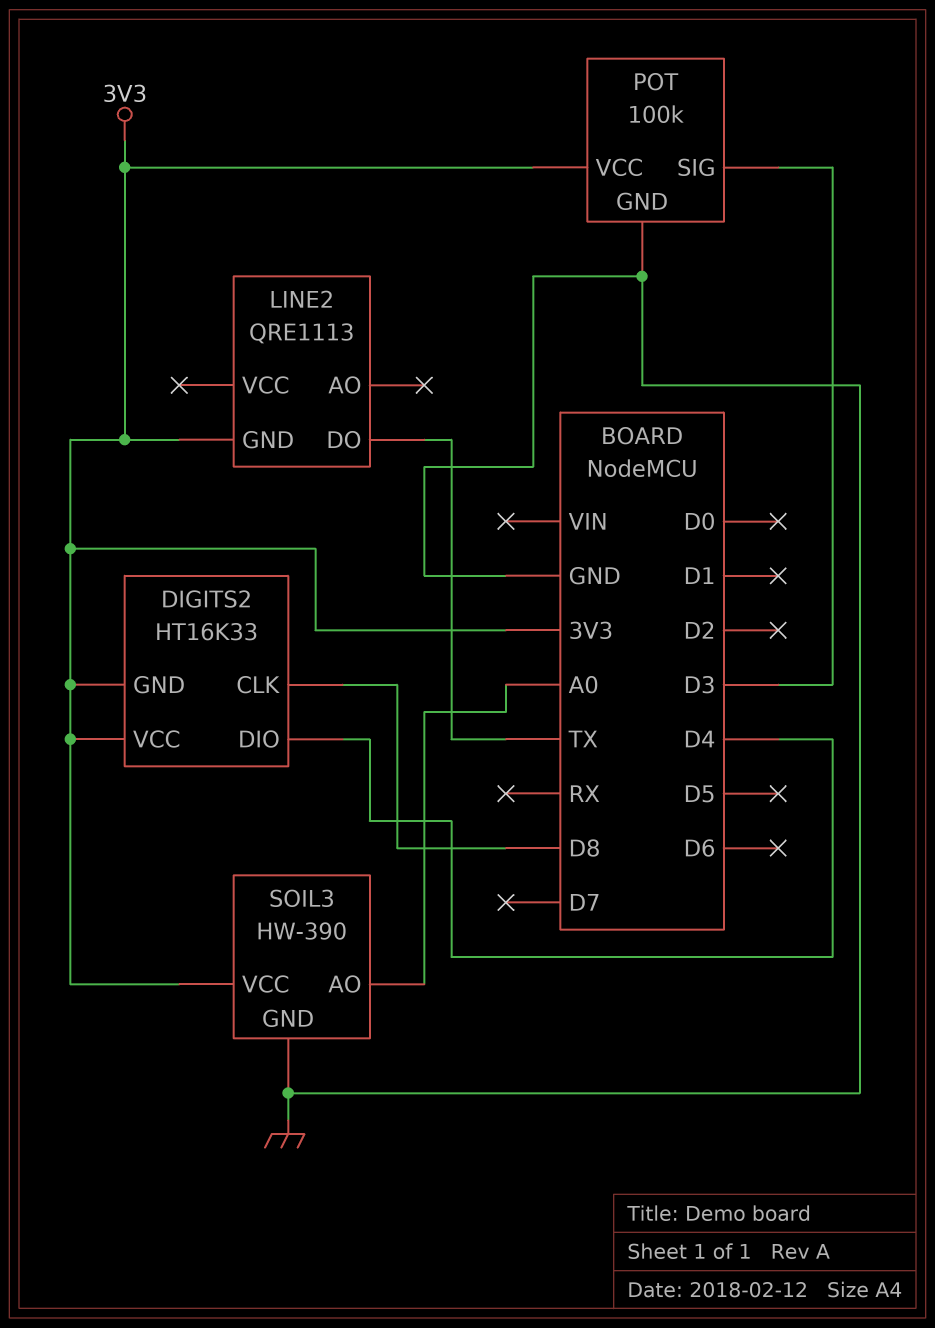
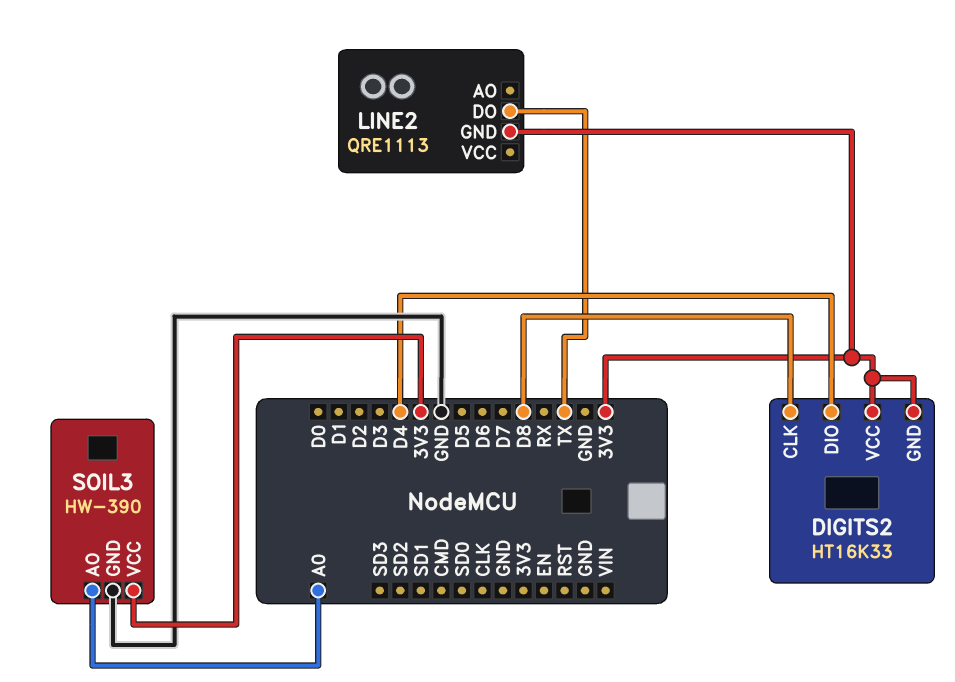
POT: 100k -> none
POT pin GND: GND -> none
POT pin SIG: D3 -> none
POT pin VCC: 3V3 -> none

